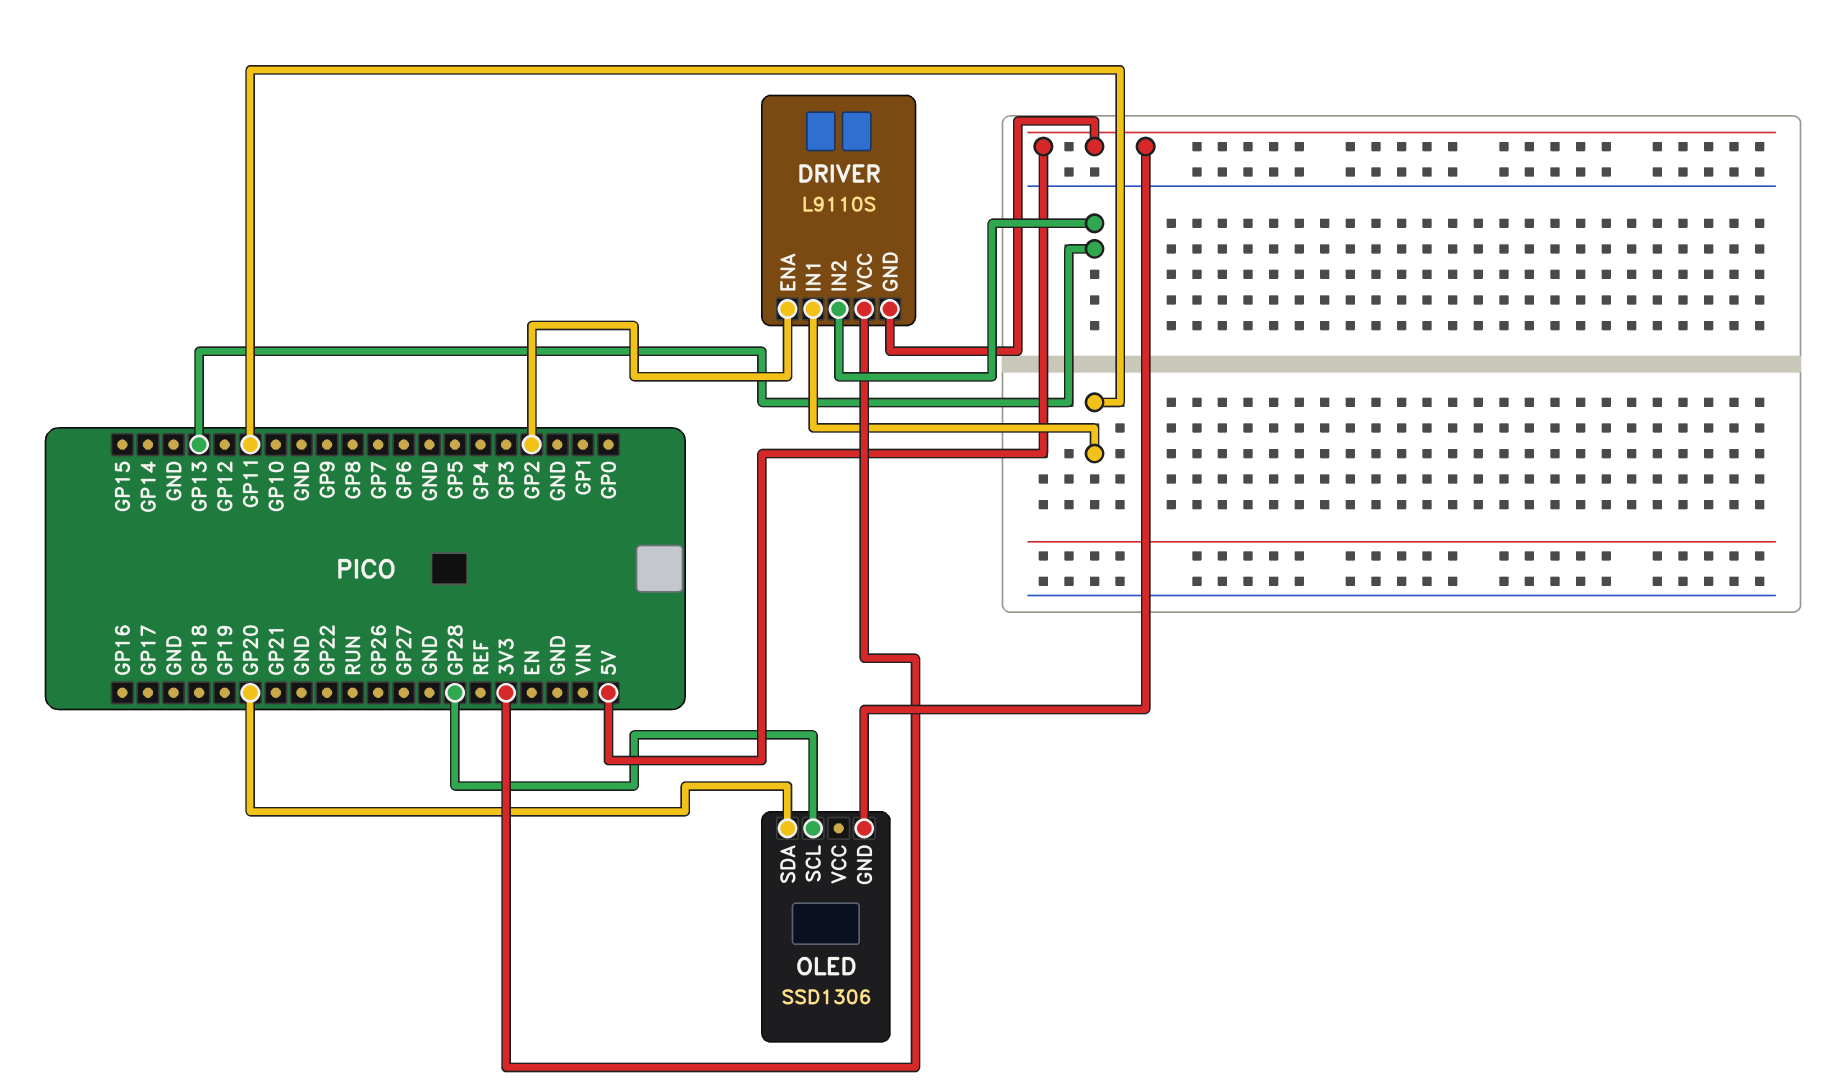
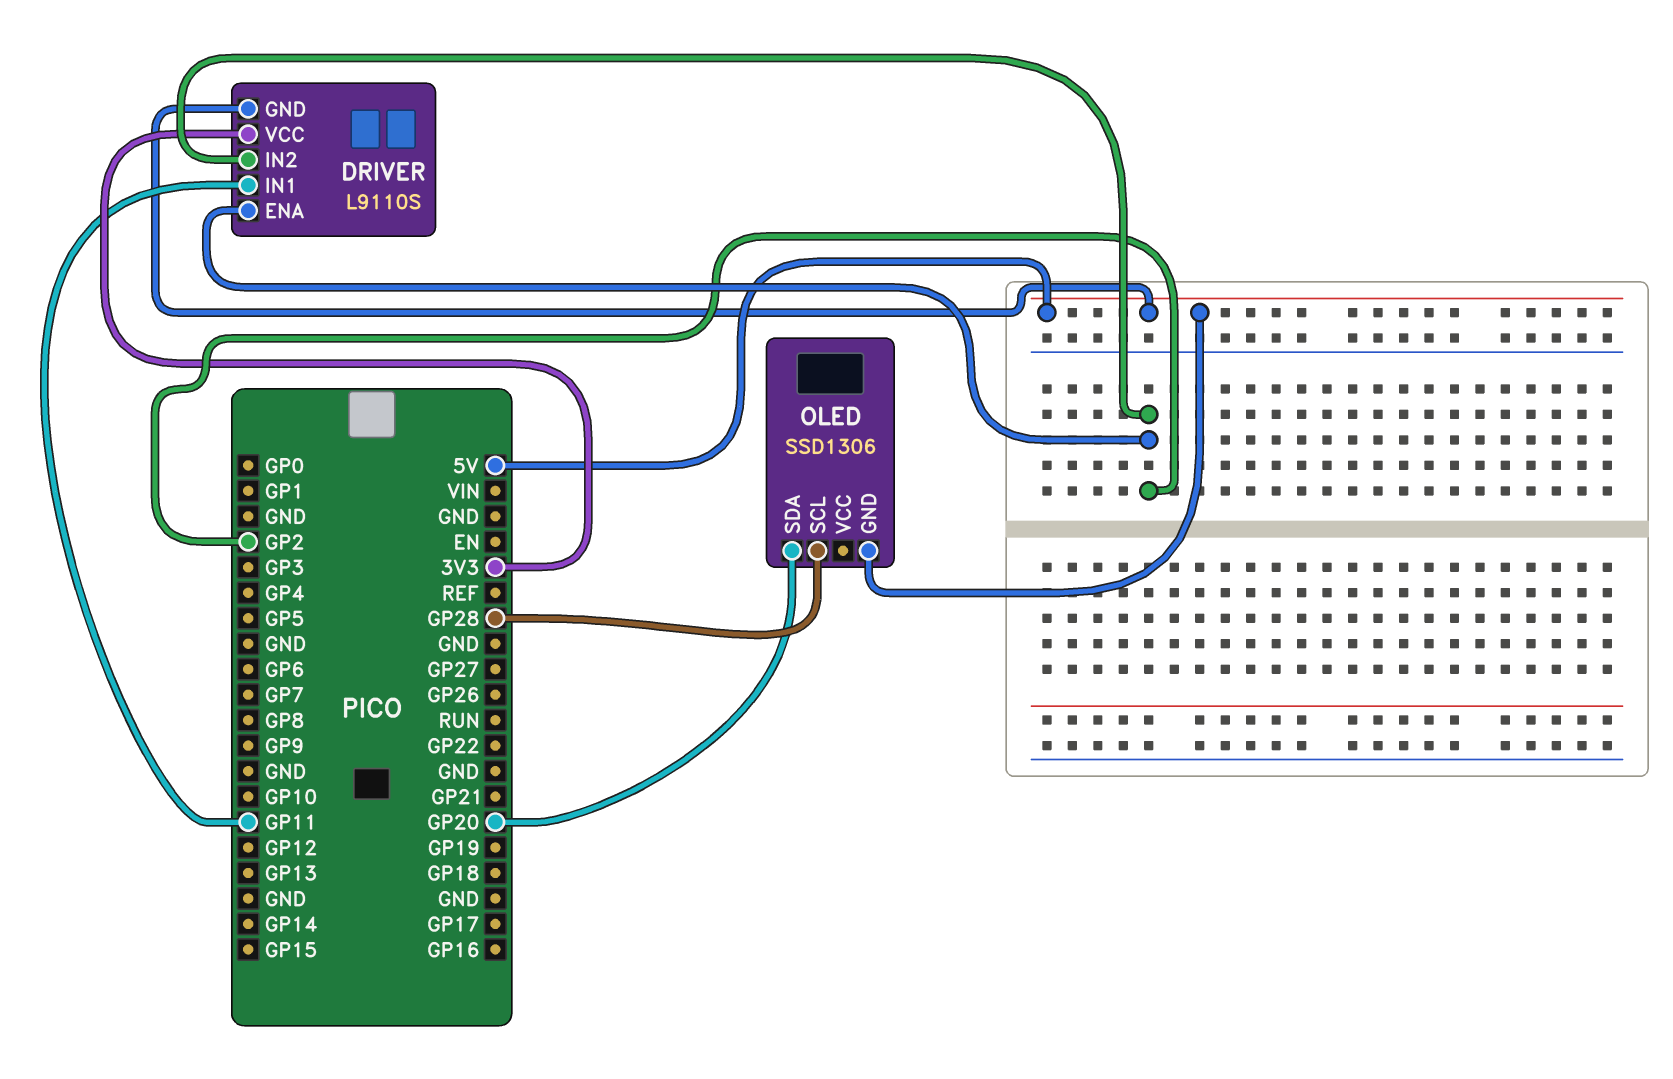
DRIVER pin IN2: GP13 -> GP2

